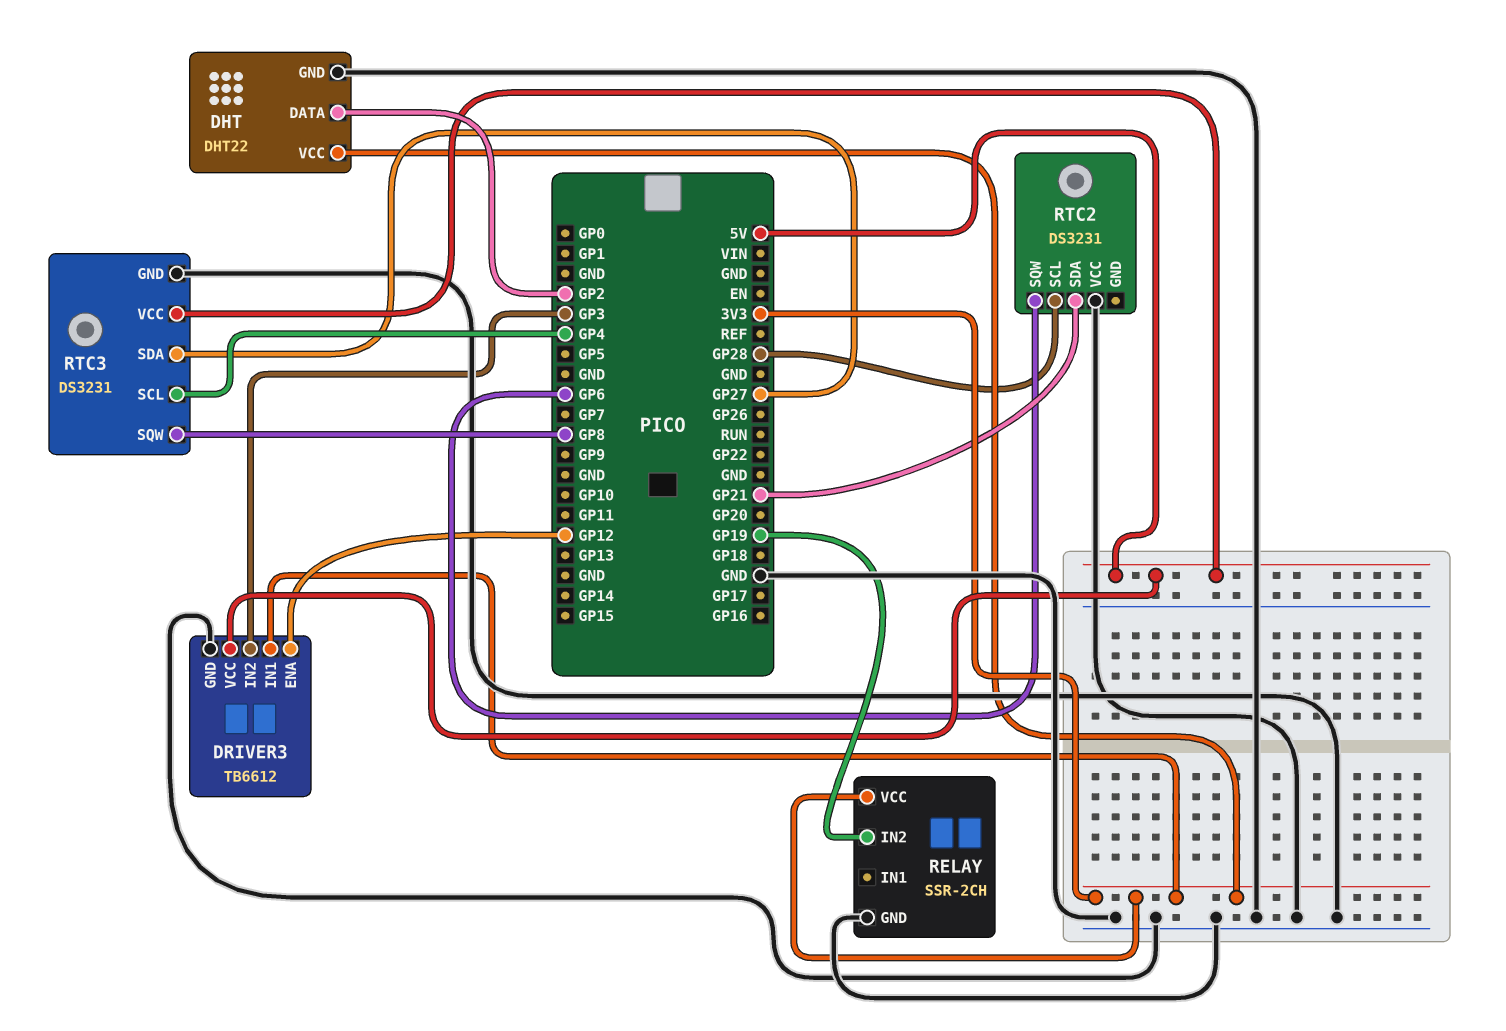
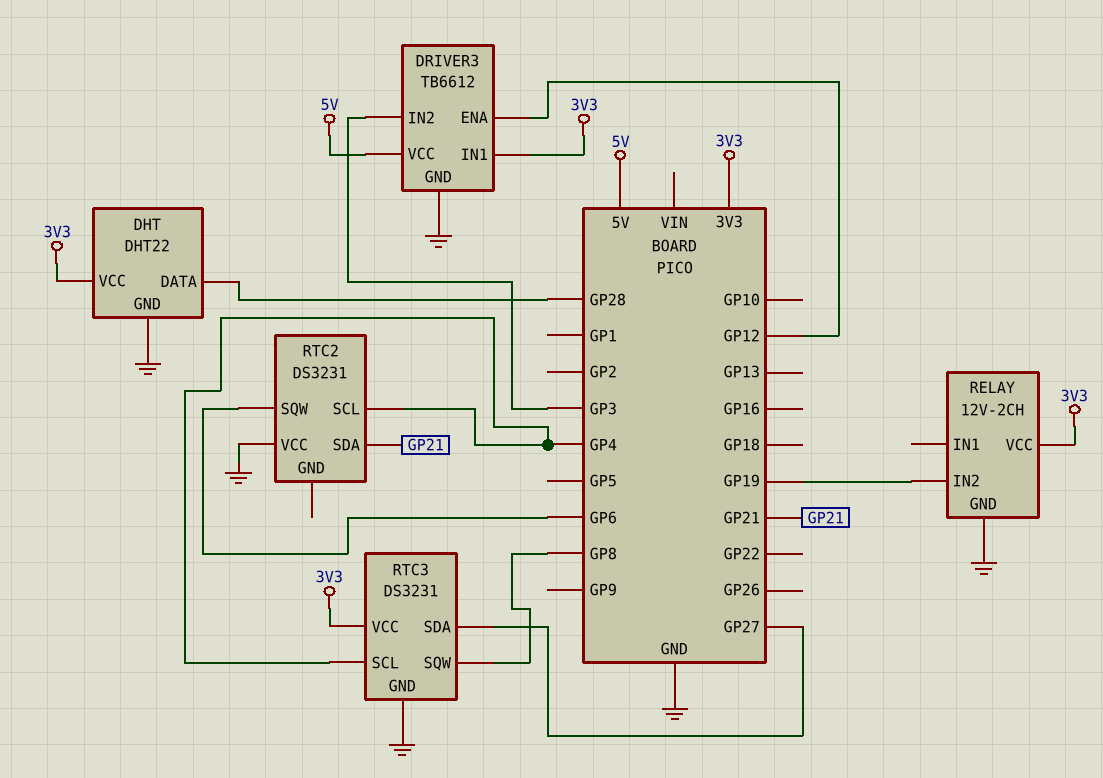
DHT pin DATA: GP2 -> GP28
RELAY: SSR-2CH -> 12V-2CH
RTC2 pin SCL: GP28 -> GP4
RTC3 pin VCC: 5V -> 3V3

